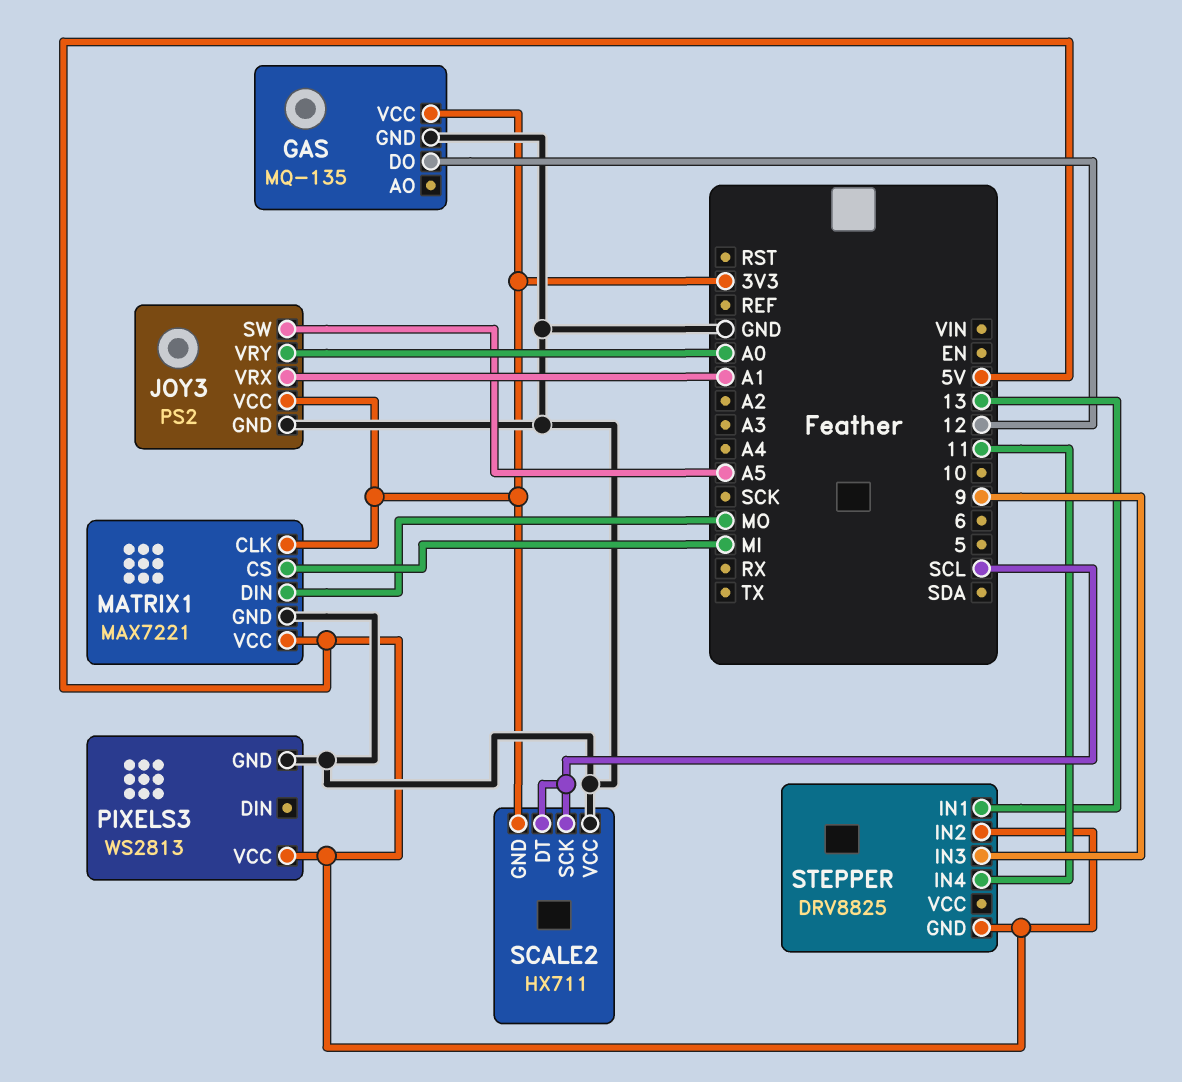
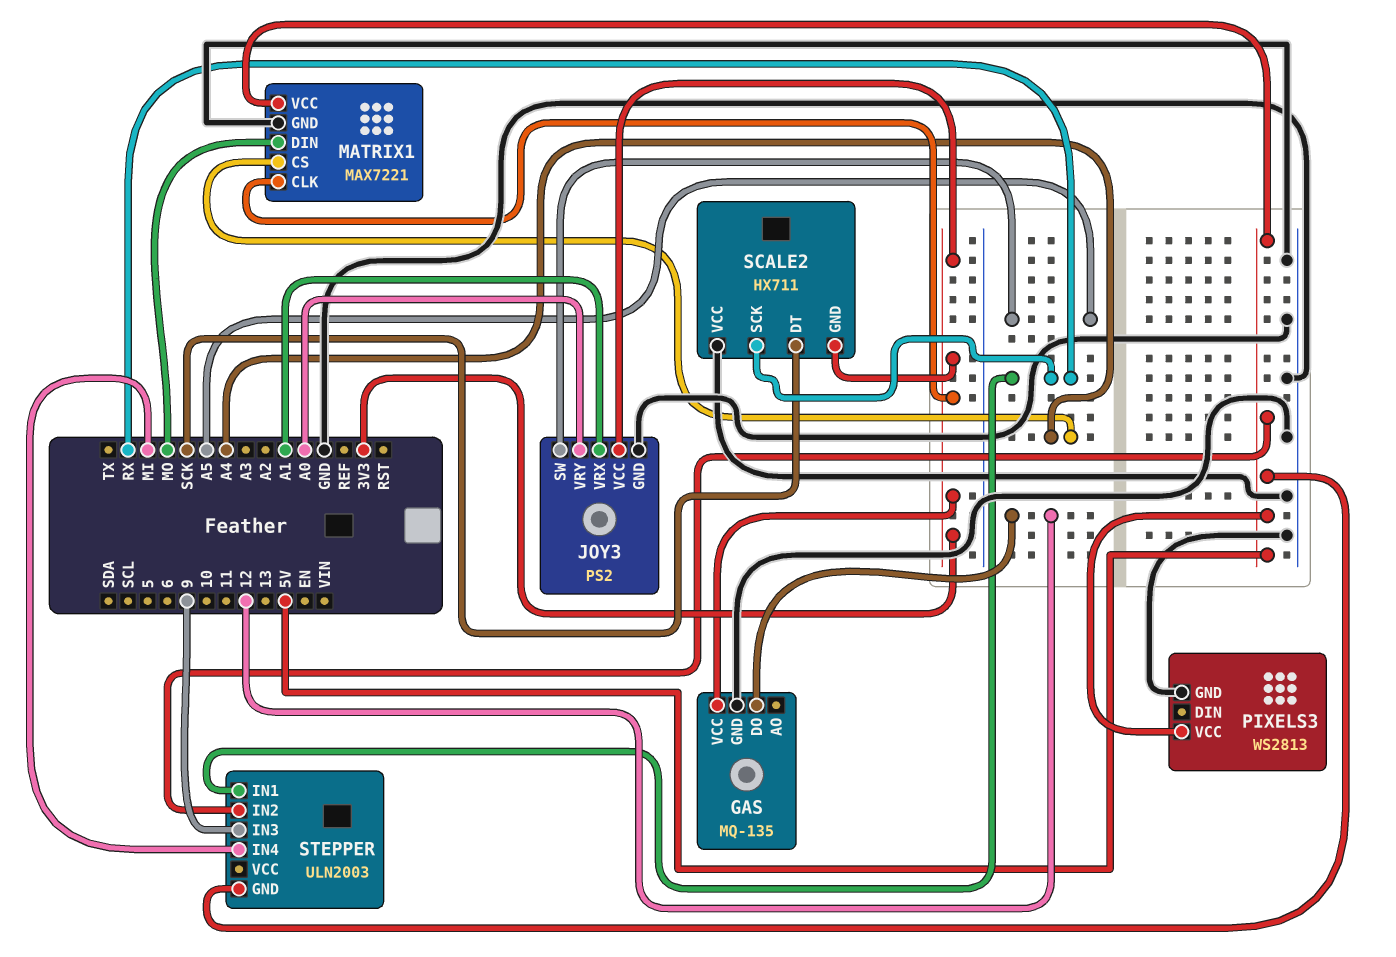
MATRIX1 pin CS: MI -> A4
SCALE2 pin DT: SCL -> SCK
SCALE2 pin SCK: SCL -> RX
STEPPER: DRV8825 -> ULN2003
STEPPER pin IN1: 13 -> RX
STEPPER pin IN4: 11 -> MI

